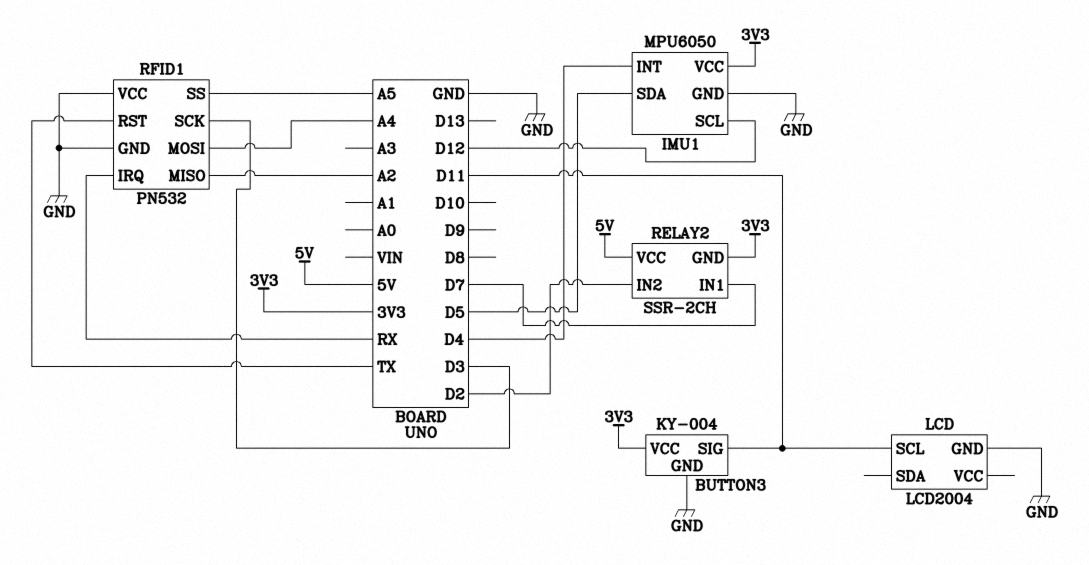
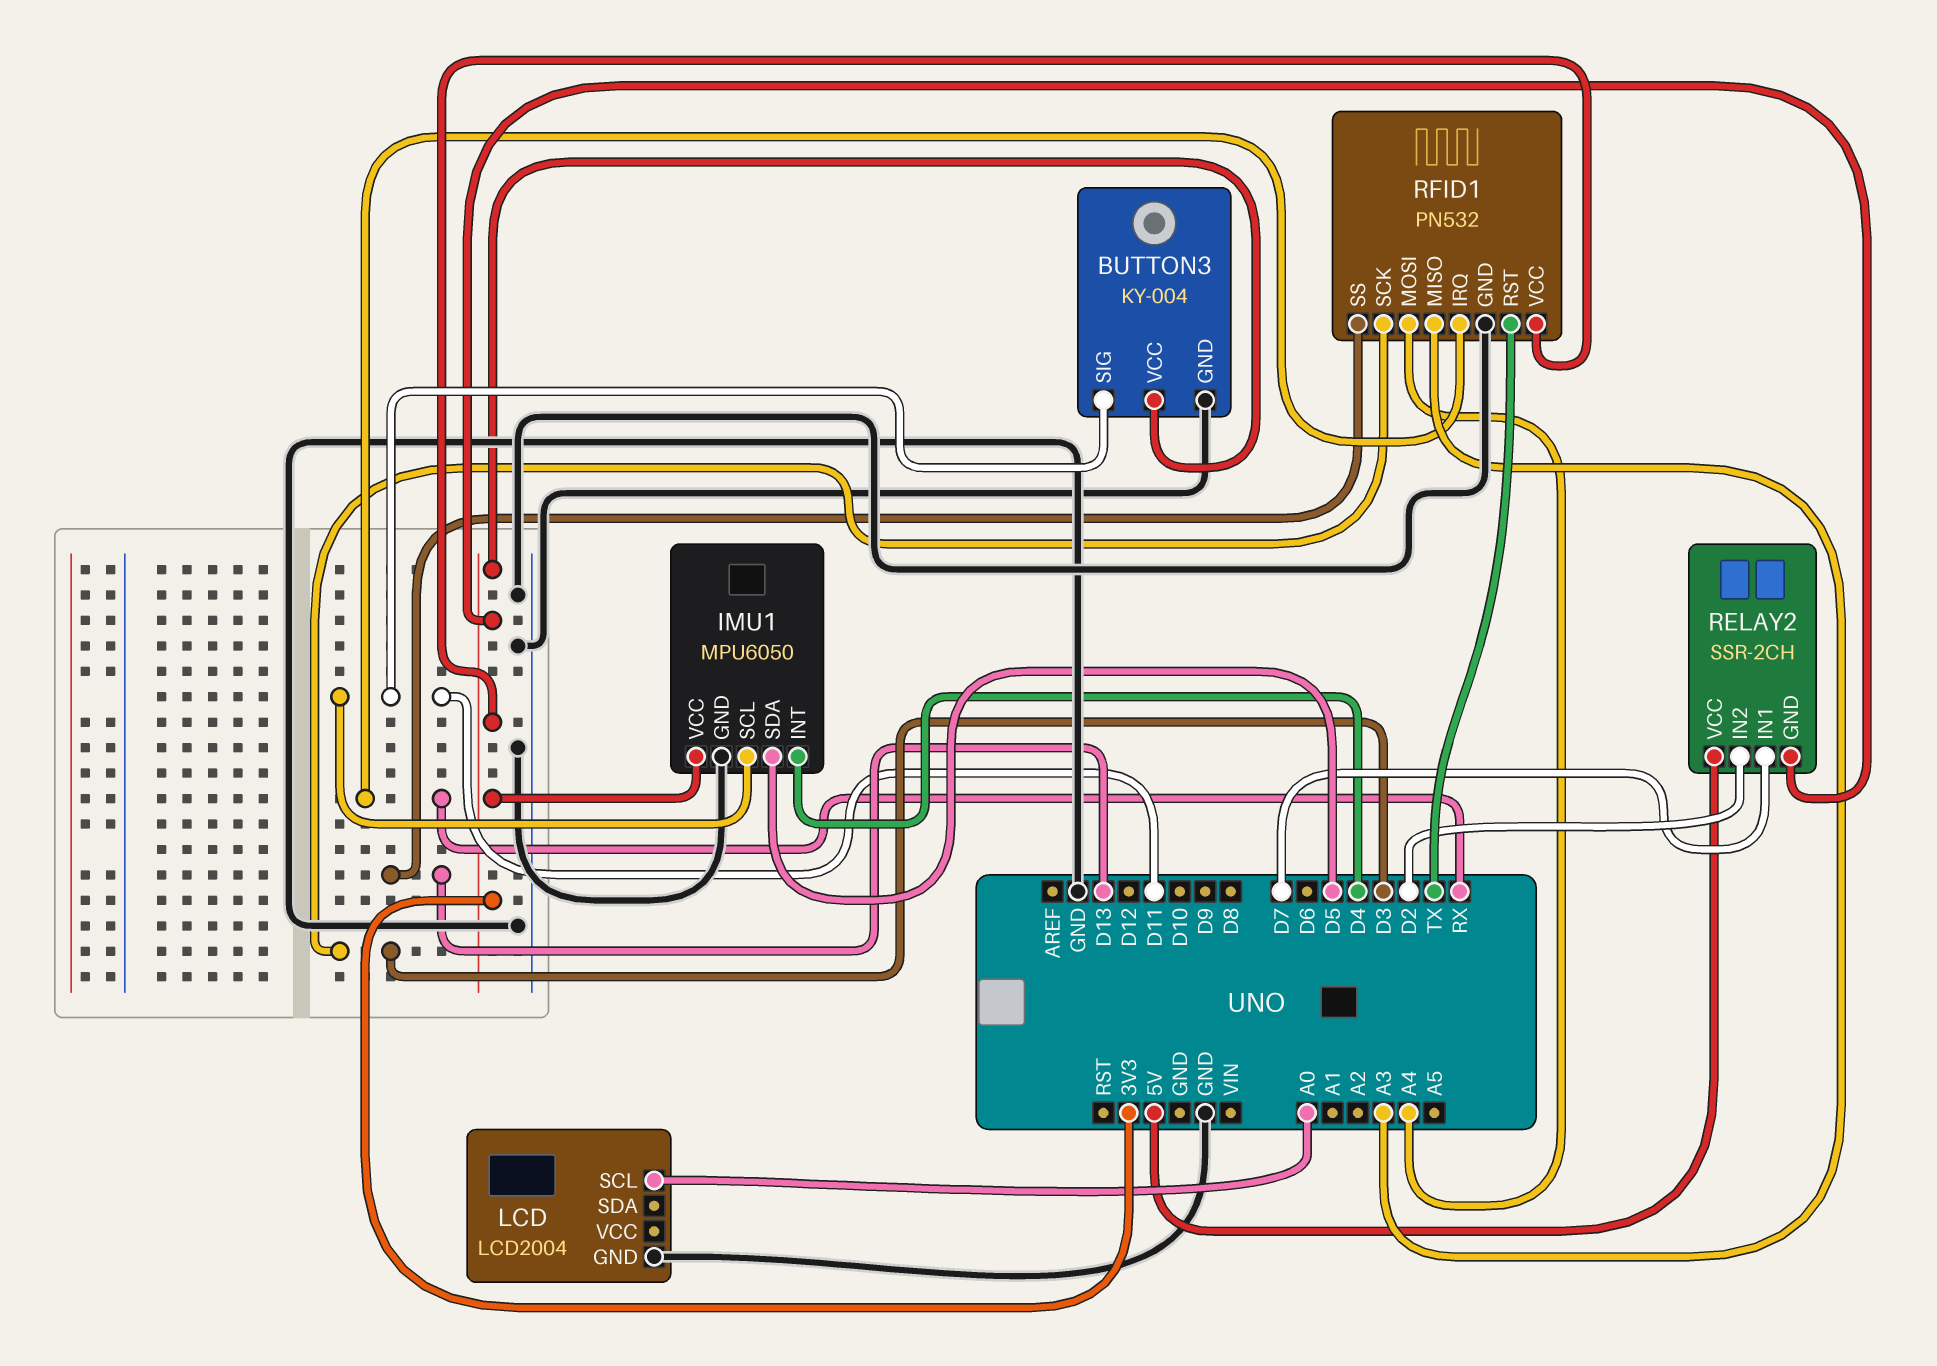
IMU1 pin SCL: D12 -> D11
LCD pin SCL: D11 -> A0
RFID1 pin MISO: A2 -> A3
RFID1 pin SS: A5 -> D13
RFID1 pin VCC: GND -> 3V3

